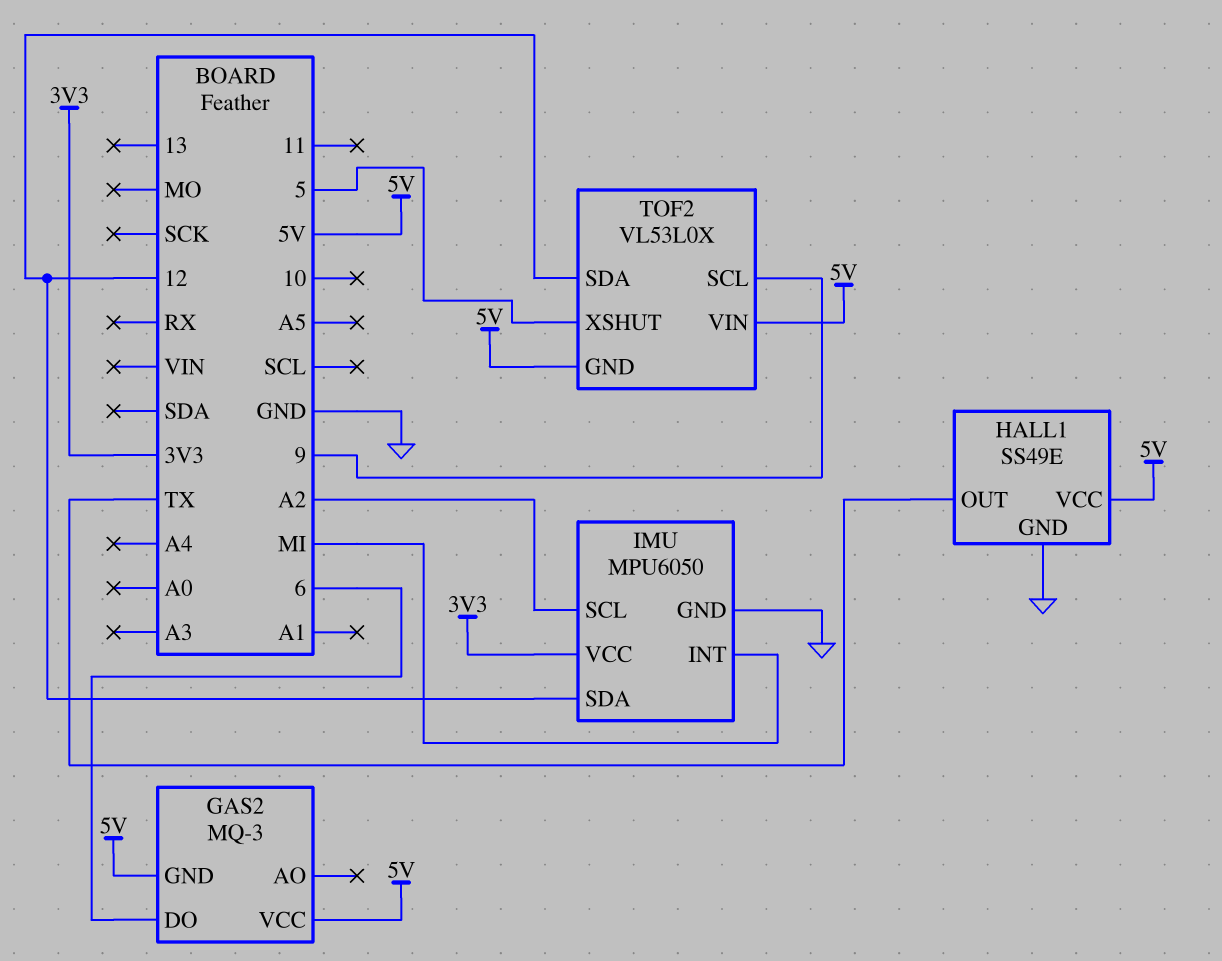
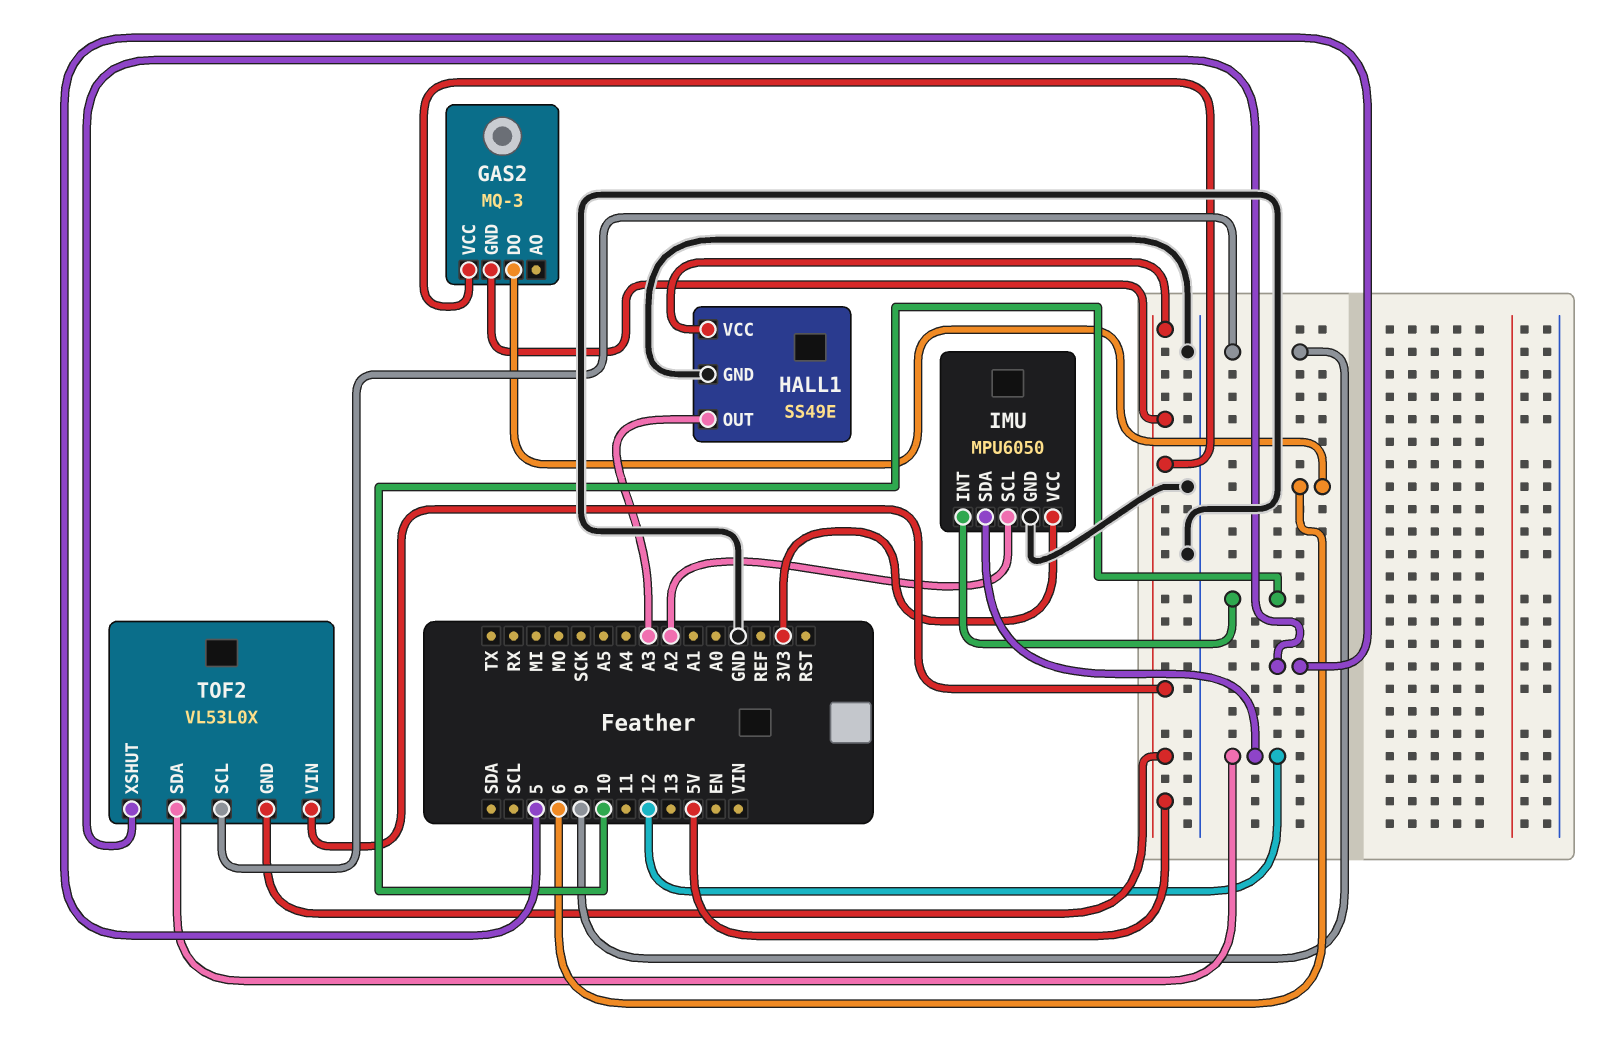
HALL1 pin OUT: TX -> A3
IMU pin INT: MI -> 10

